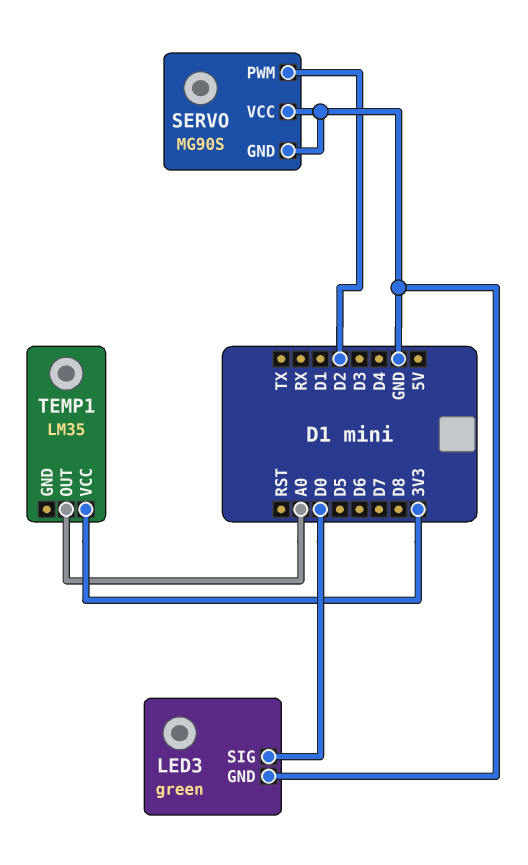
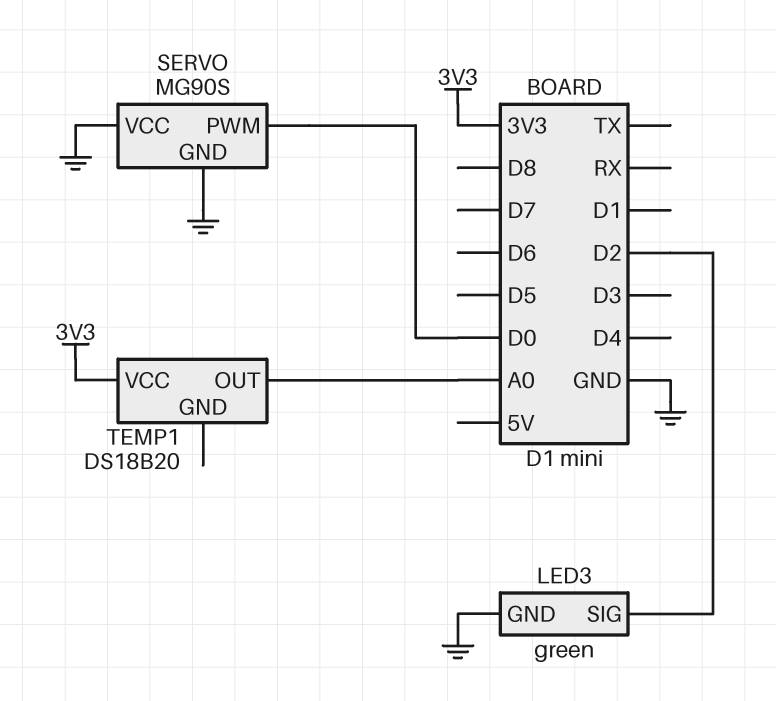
LED3 pin SIG: D0 -> D2
SERVO pin PWM: D2 -> D0
TEMP1: LM35 -> DS18B20

